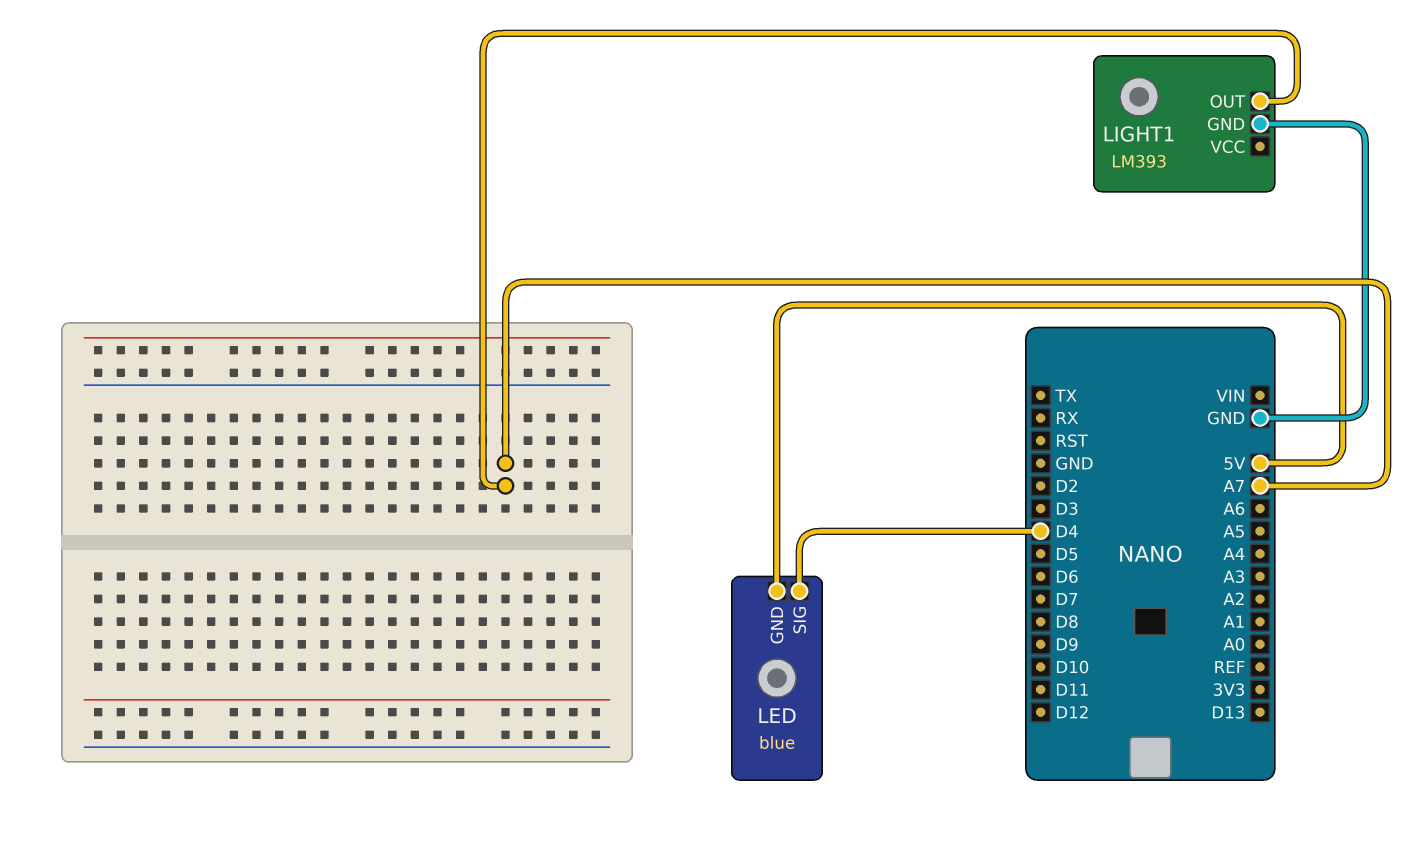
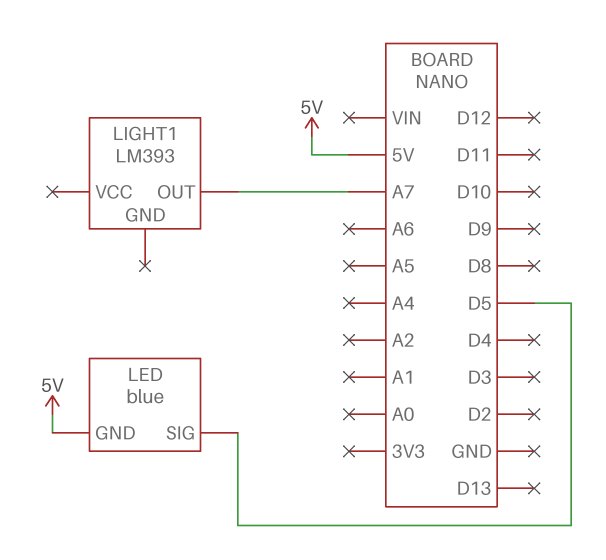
LED pin SIG: D4 -> D5
LIGHT1 pin GND: GND -> none

